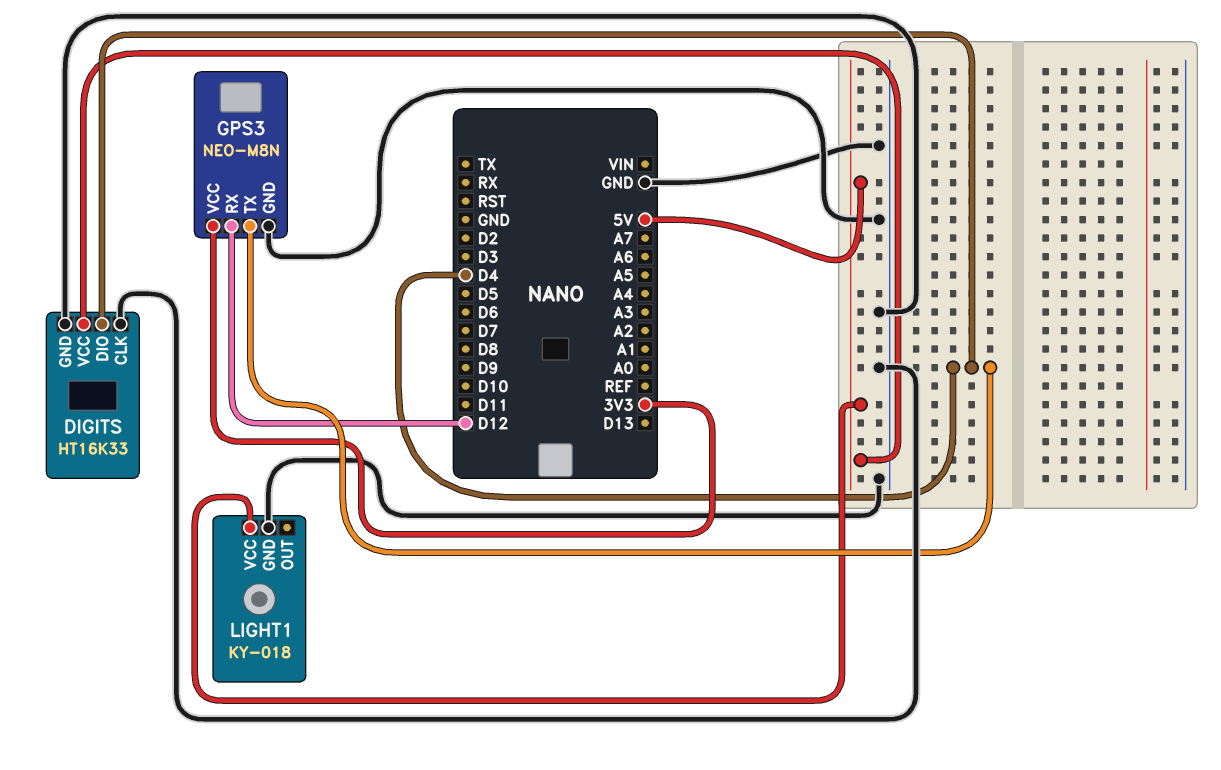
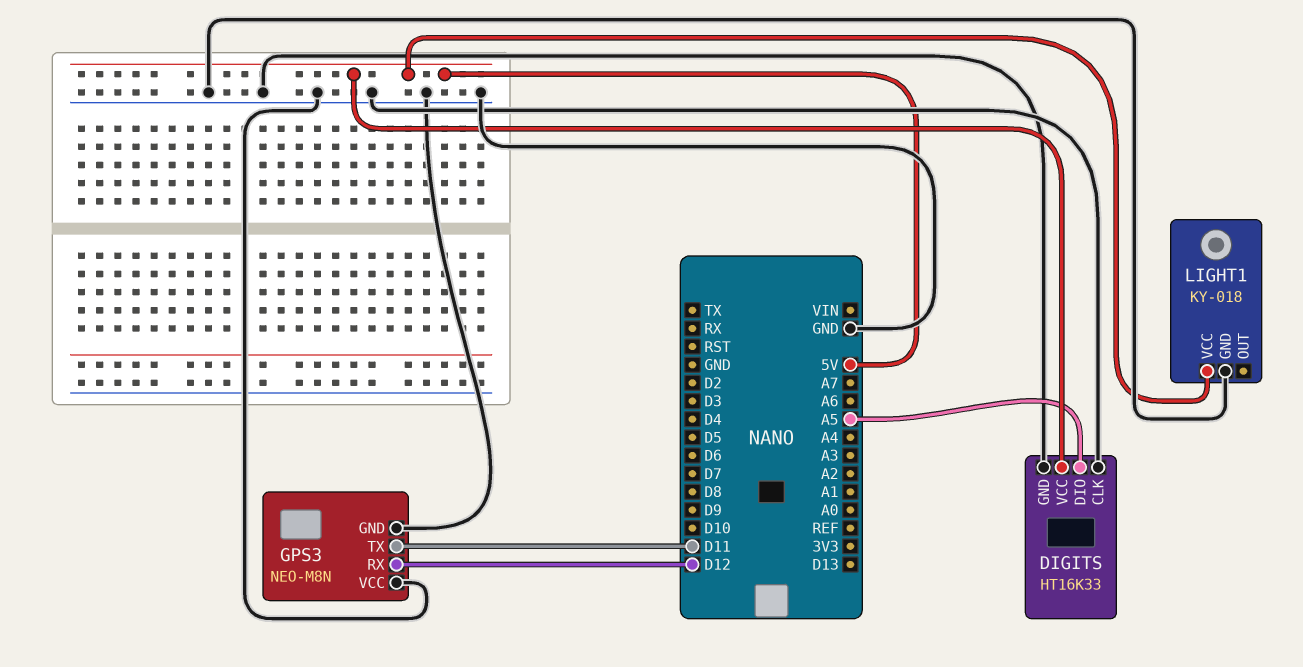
DIGITS pin DIO: D4 -> A5
GPS3 pin TX: D4 -> D11
GPS3 pin VCC: 3V3 -> GND

